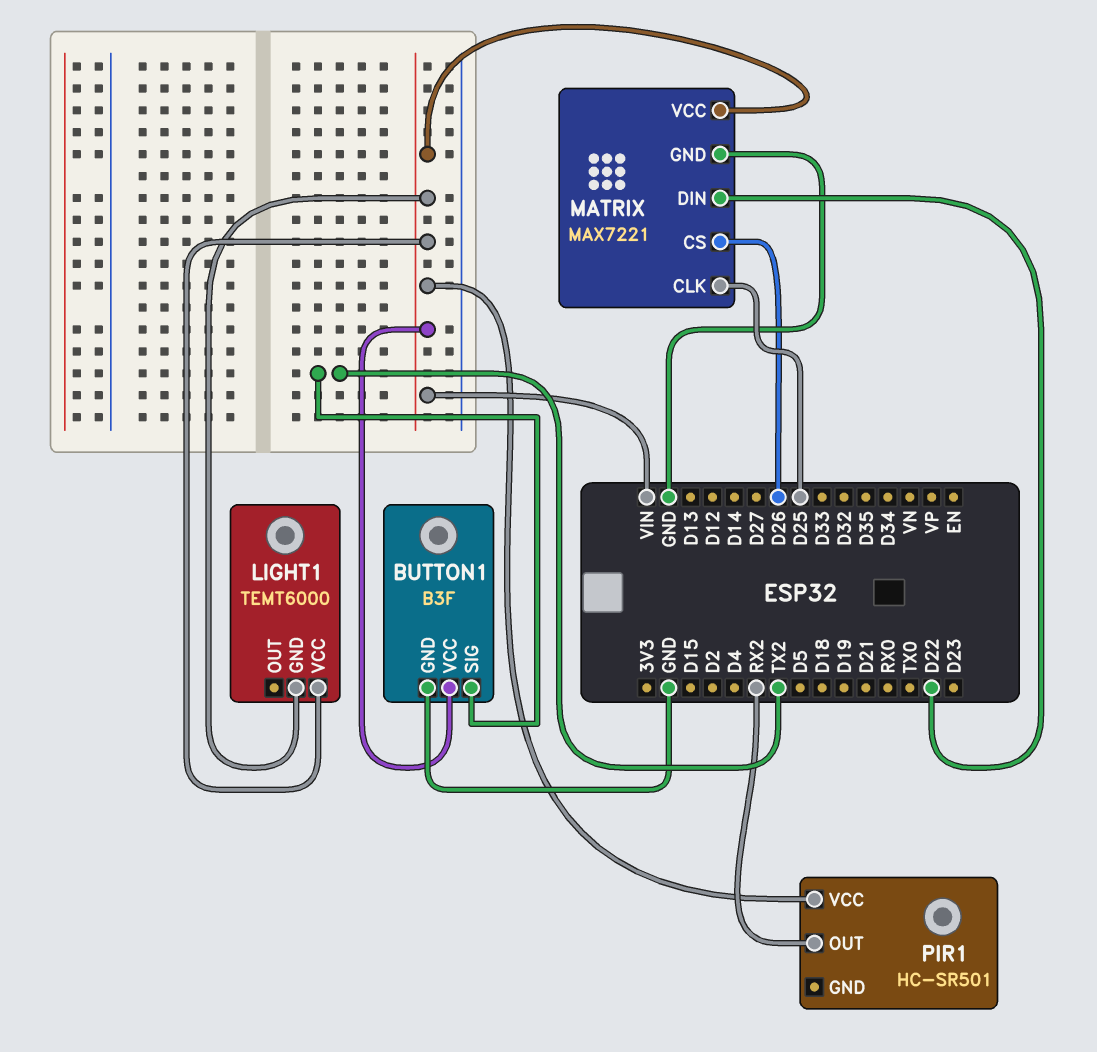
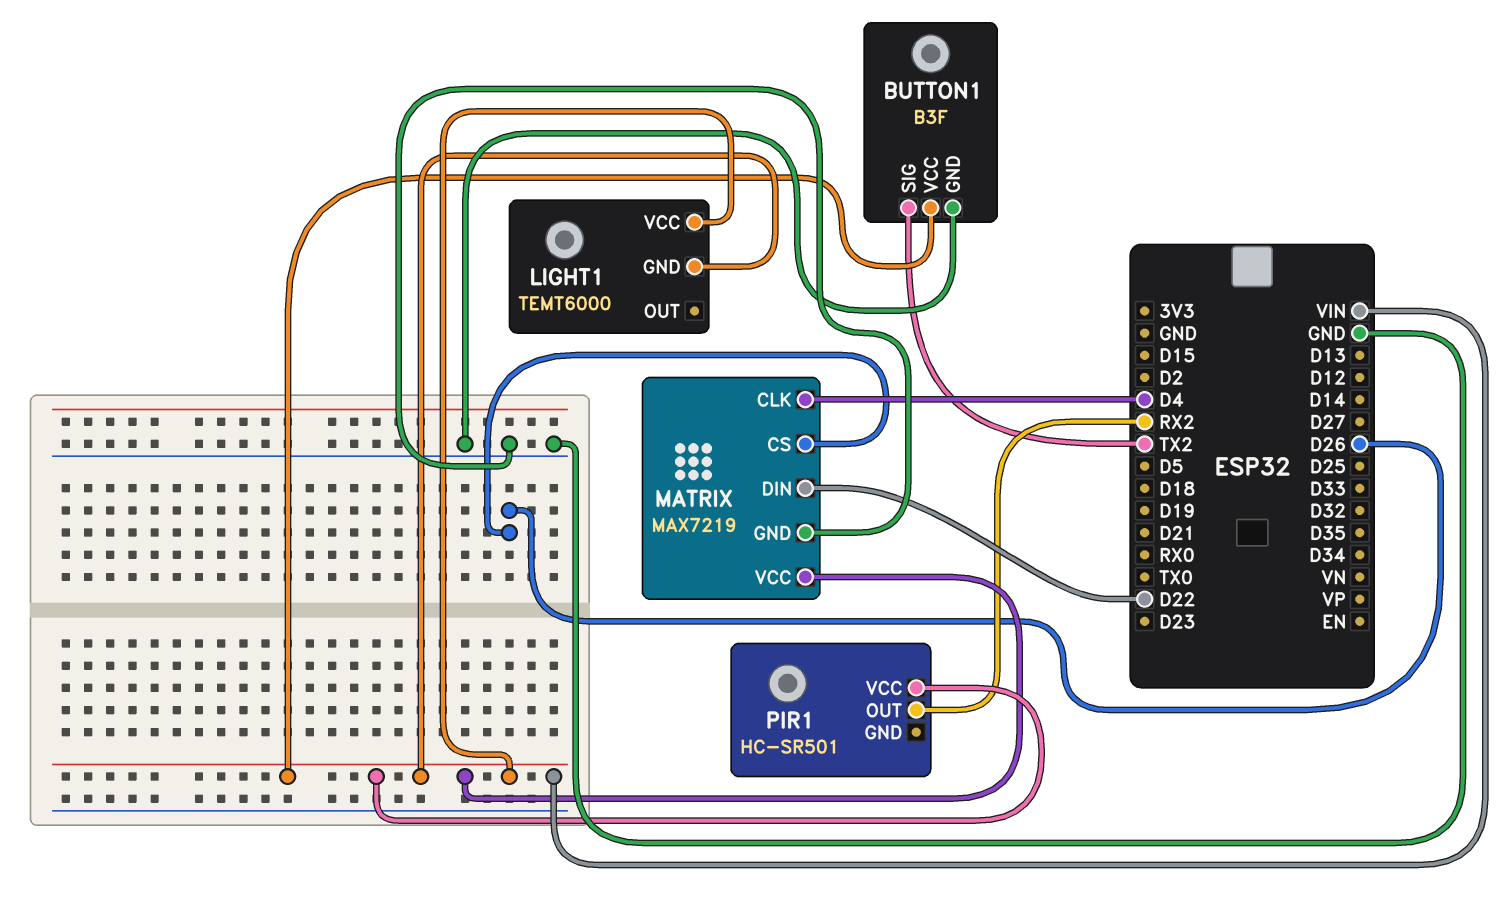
MATRIX: MAX7221 -> MAX7219
MATRIX pin CLK: D25 -> D4

